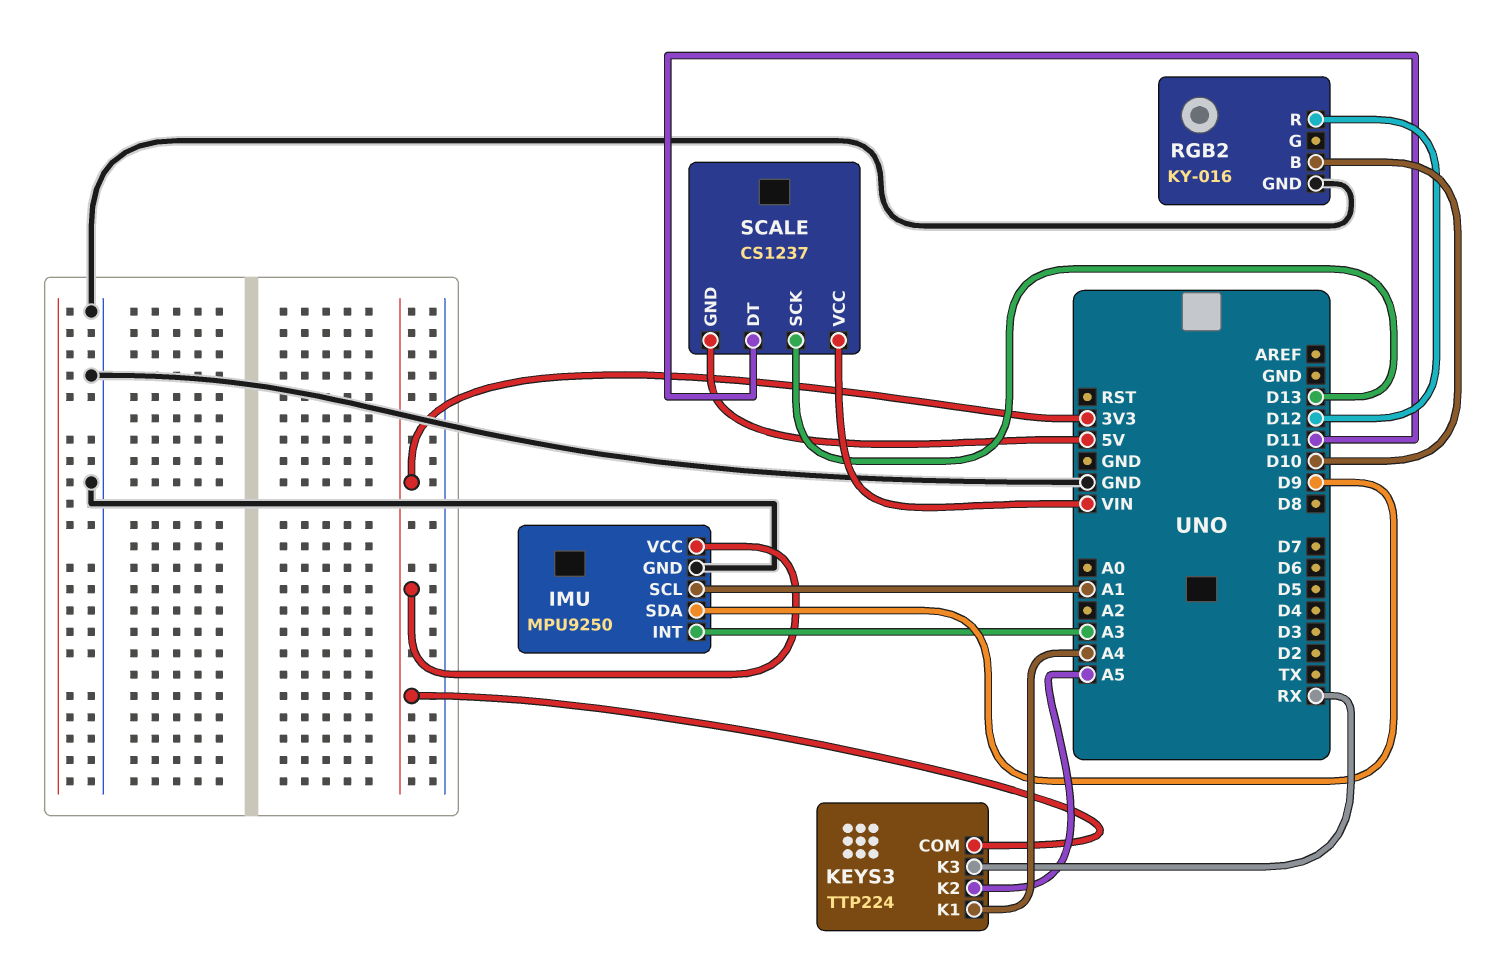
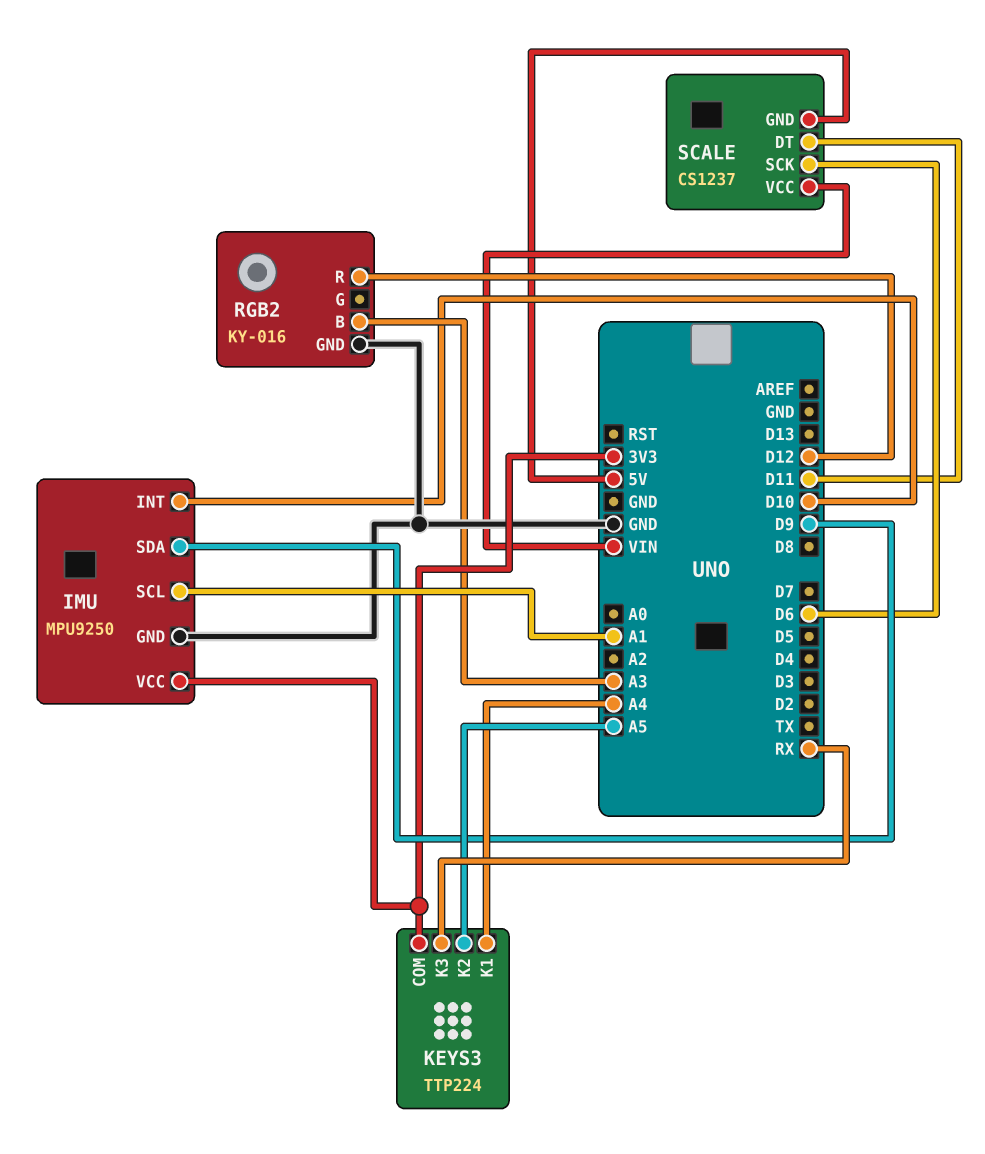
IMU pin INT: A3 -> D10
RGB2 pin B: D10 -> A3
SCALE pin SCK: D13 -> D6

